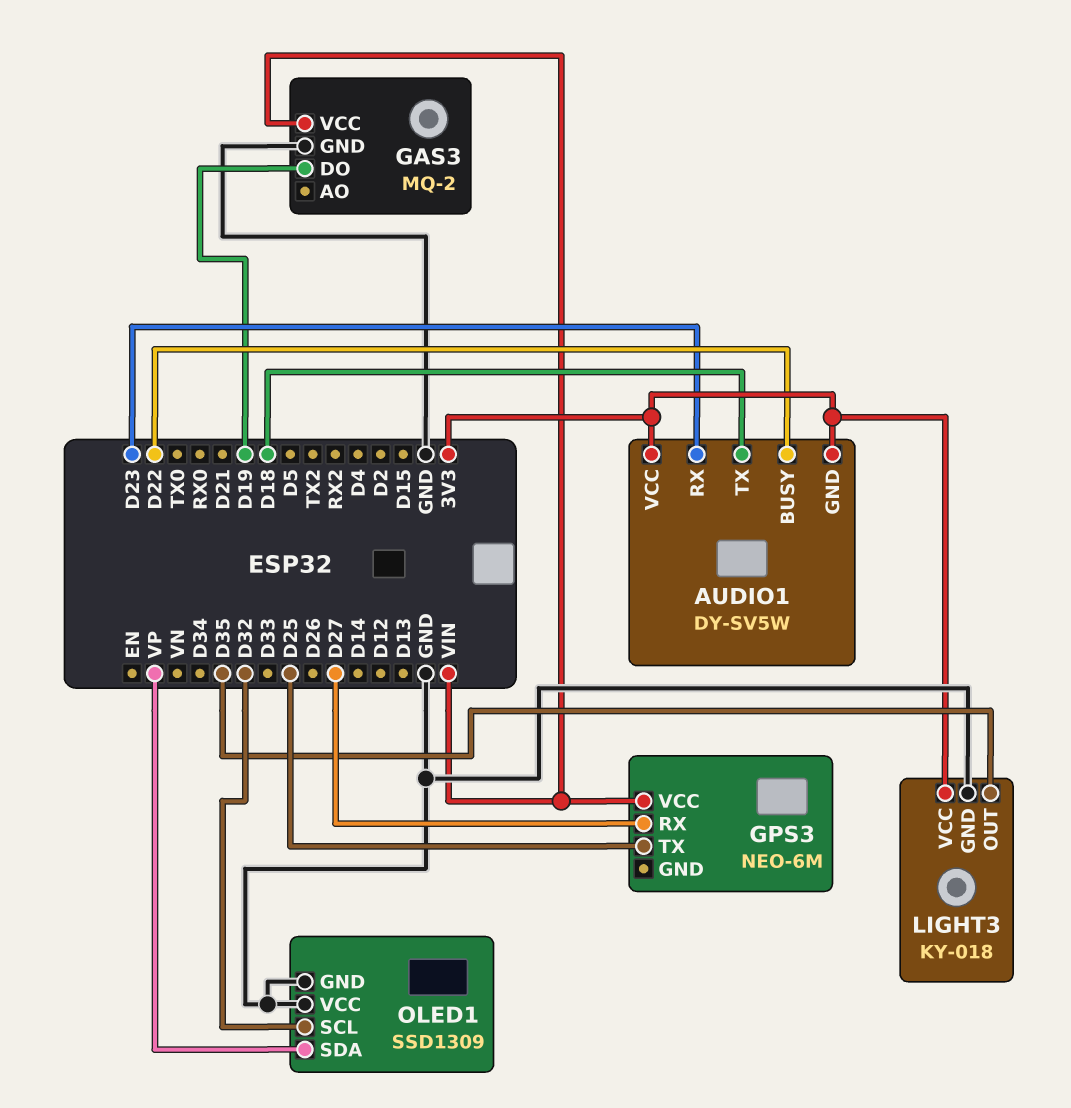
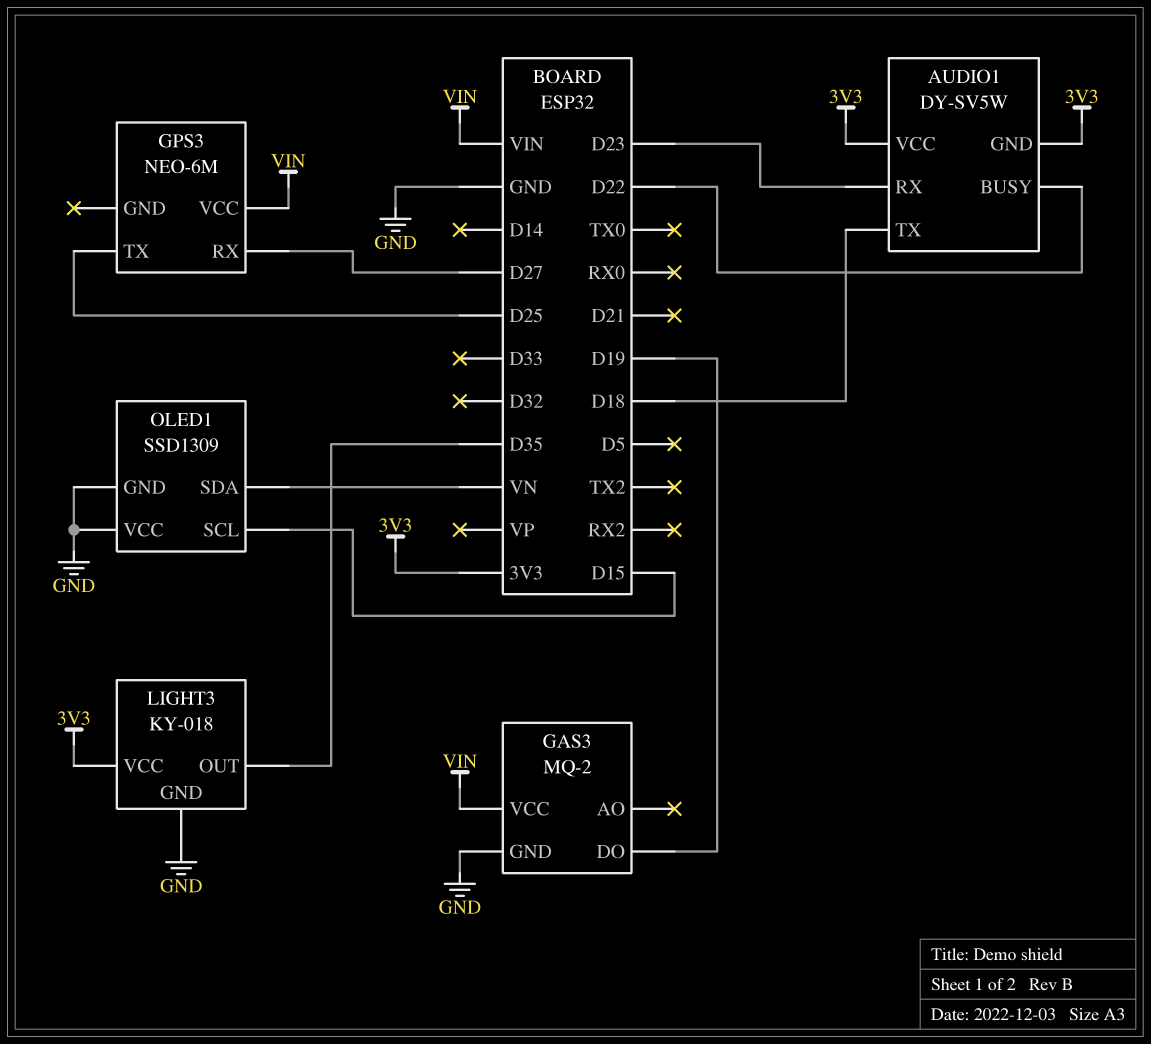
OLED1 pin SCL: D32 -> D15
OLED1 pin SDA: VP -> VN

